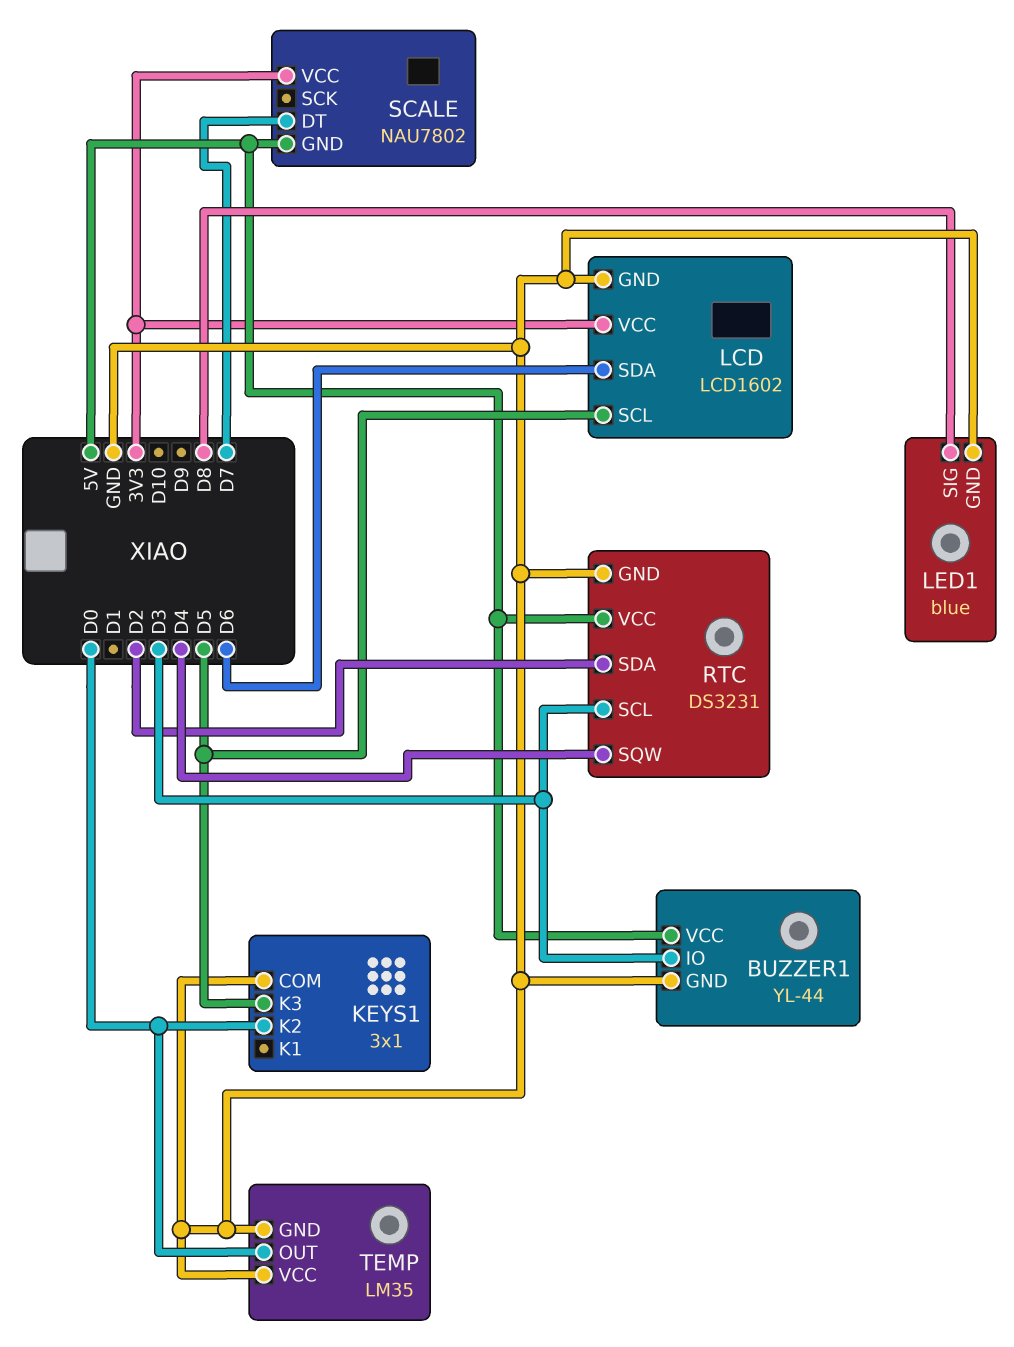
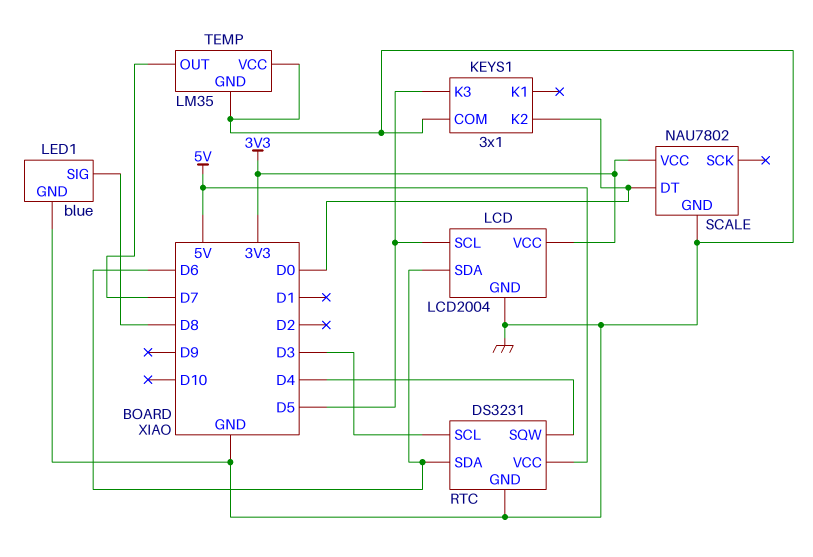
BUZZER1: YL-44 -> none
BUZZER1 pin GND: GND -> none
BUZZER1 pin IO: D3 -> none
BUZZER1 pin VCC: 5V -> none
LCD: LCD1602 -> LCD2004
RTC pin SDA: D2 -> D6
SCALE pin DT: D7 -> D0
SCALE pin GND: 5V -> GND
TEMP pin OUT: D0 -> D7

